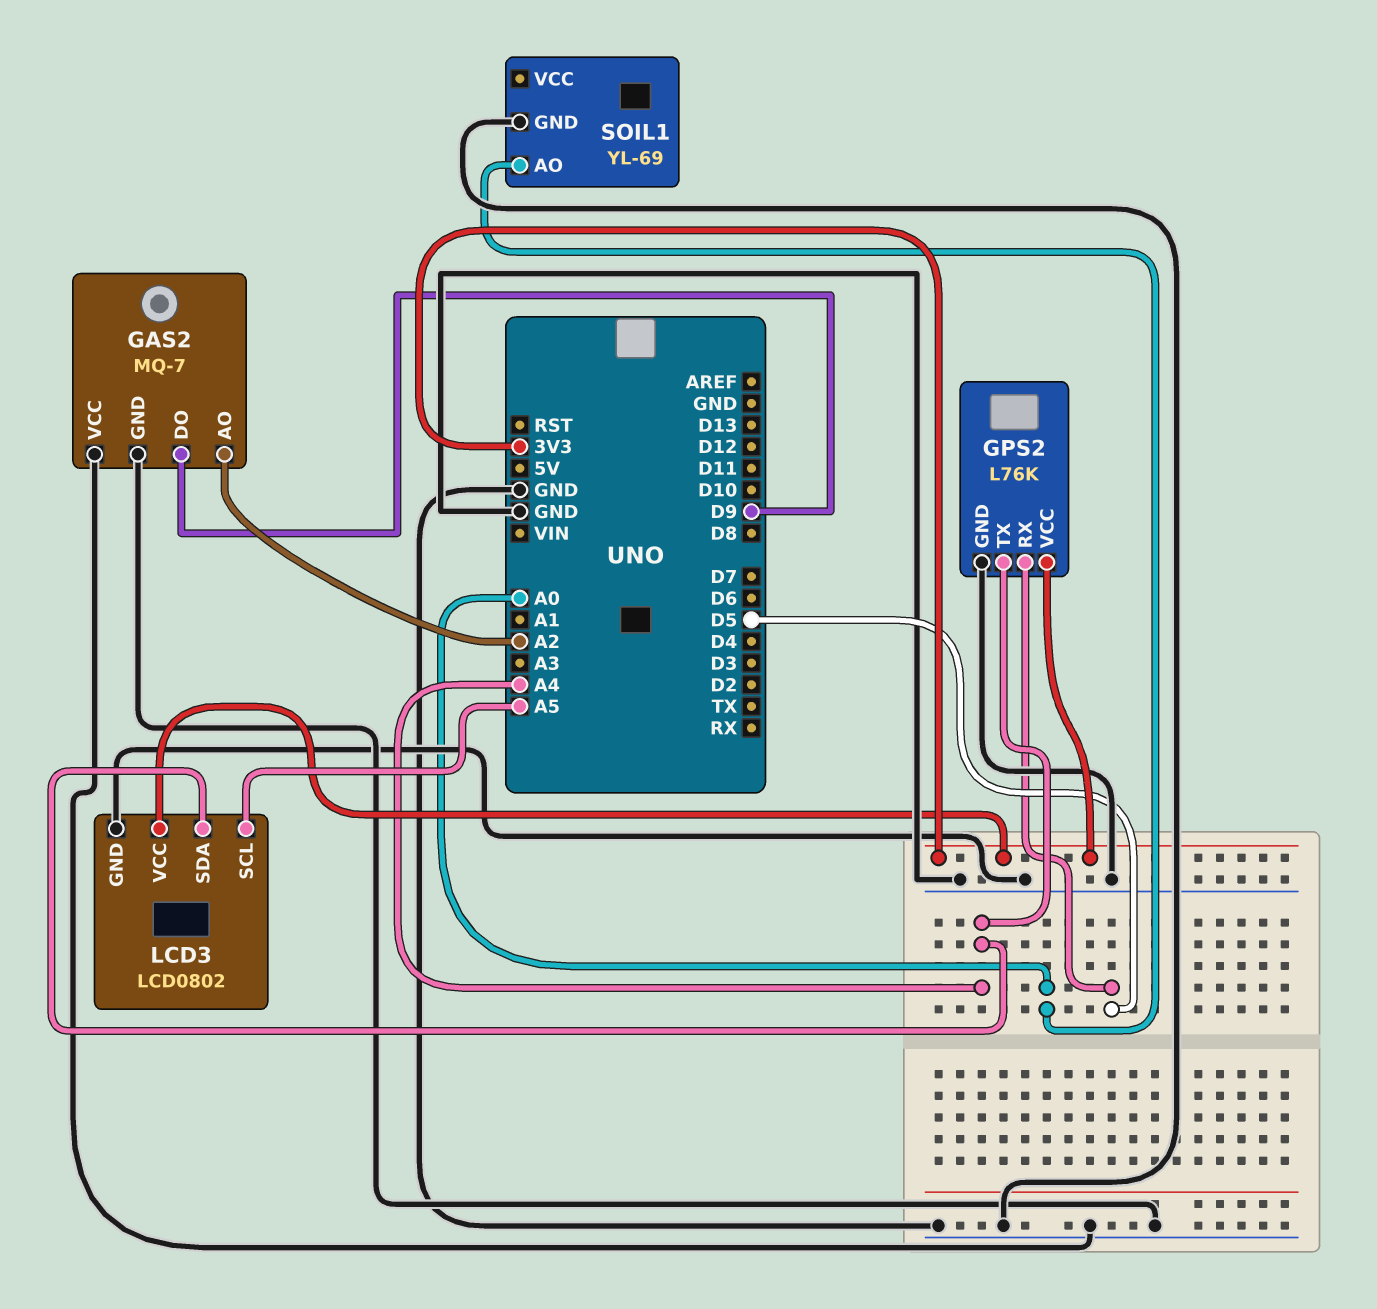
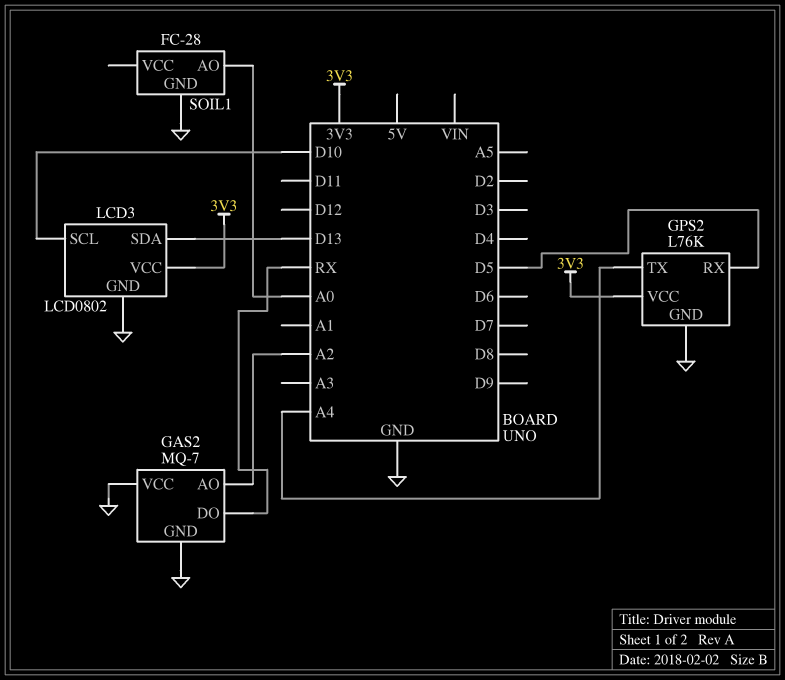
GAS2 pin DO: D9 -> RX
LCD3 pin SCL: A5 -> D10
LCD3 pin SDA: A4 -> D13
SOIL1: YL-69 -> FC-28

